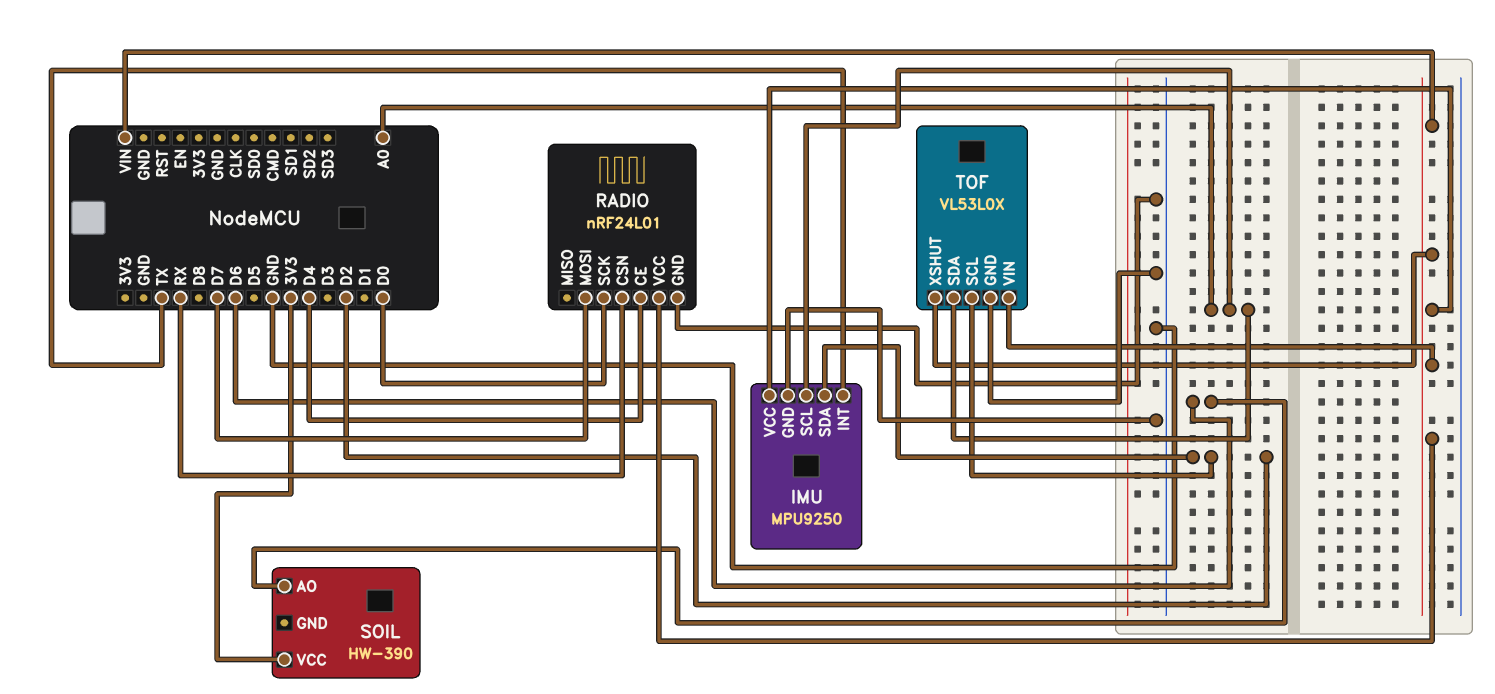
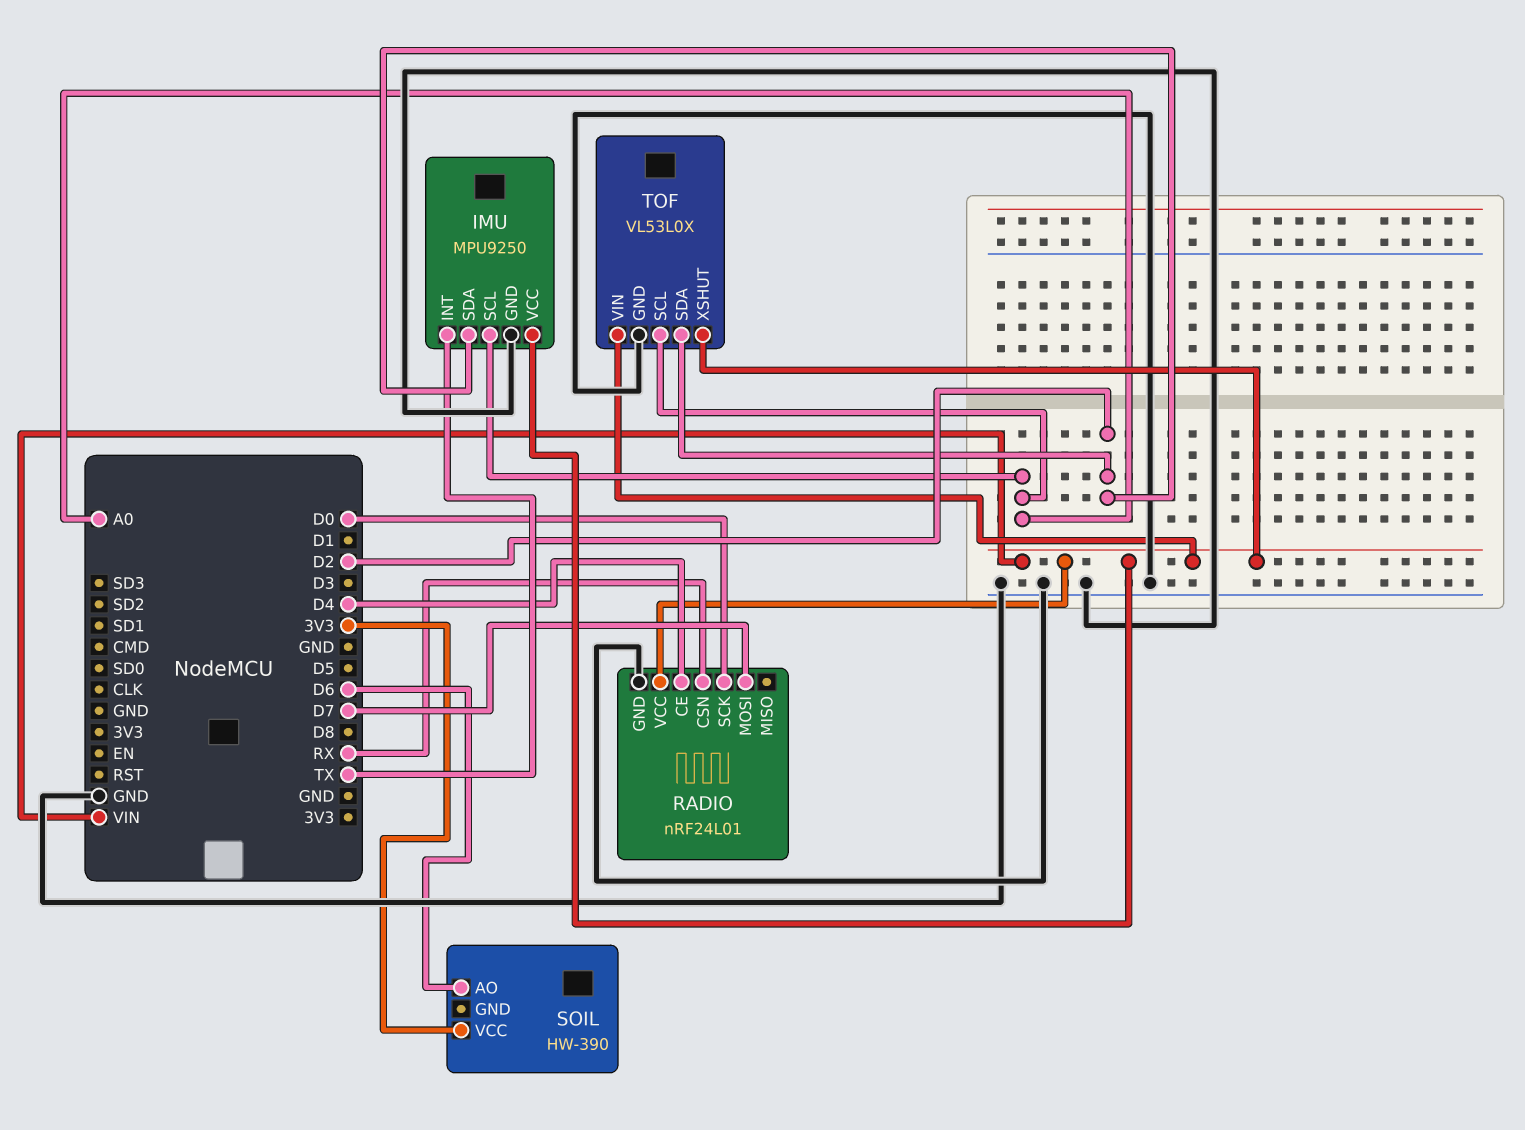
TOF pin SCL: D2 -> A0
TOF pin SDA: A0 -> D2

